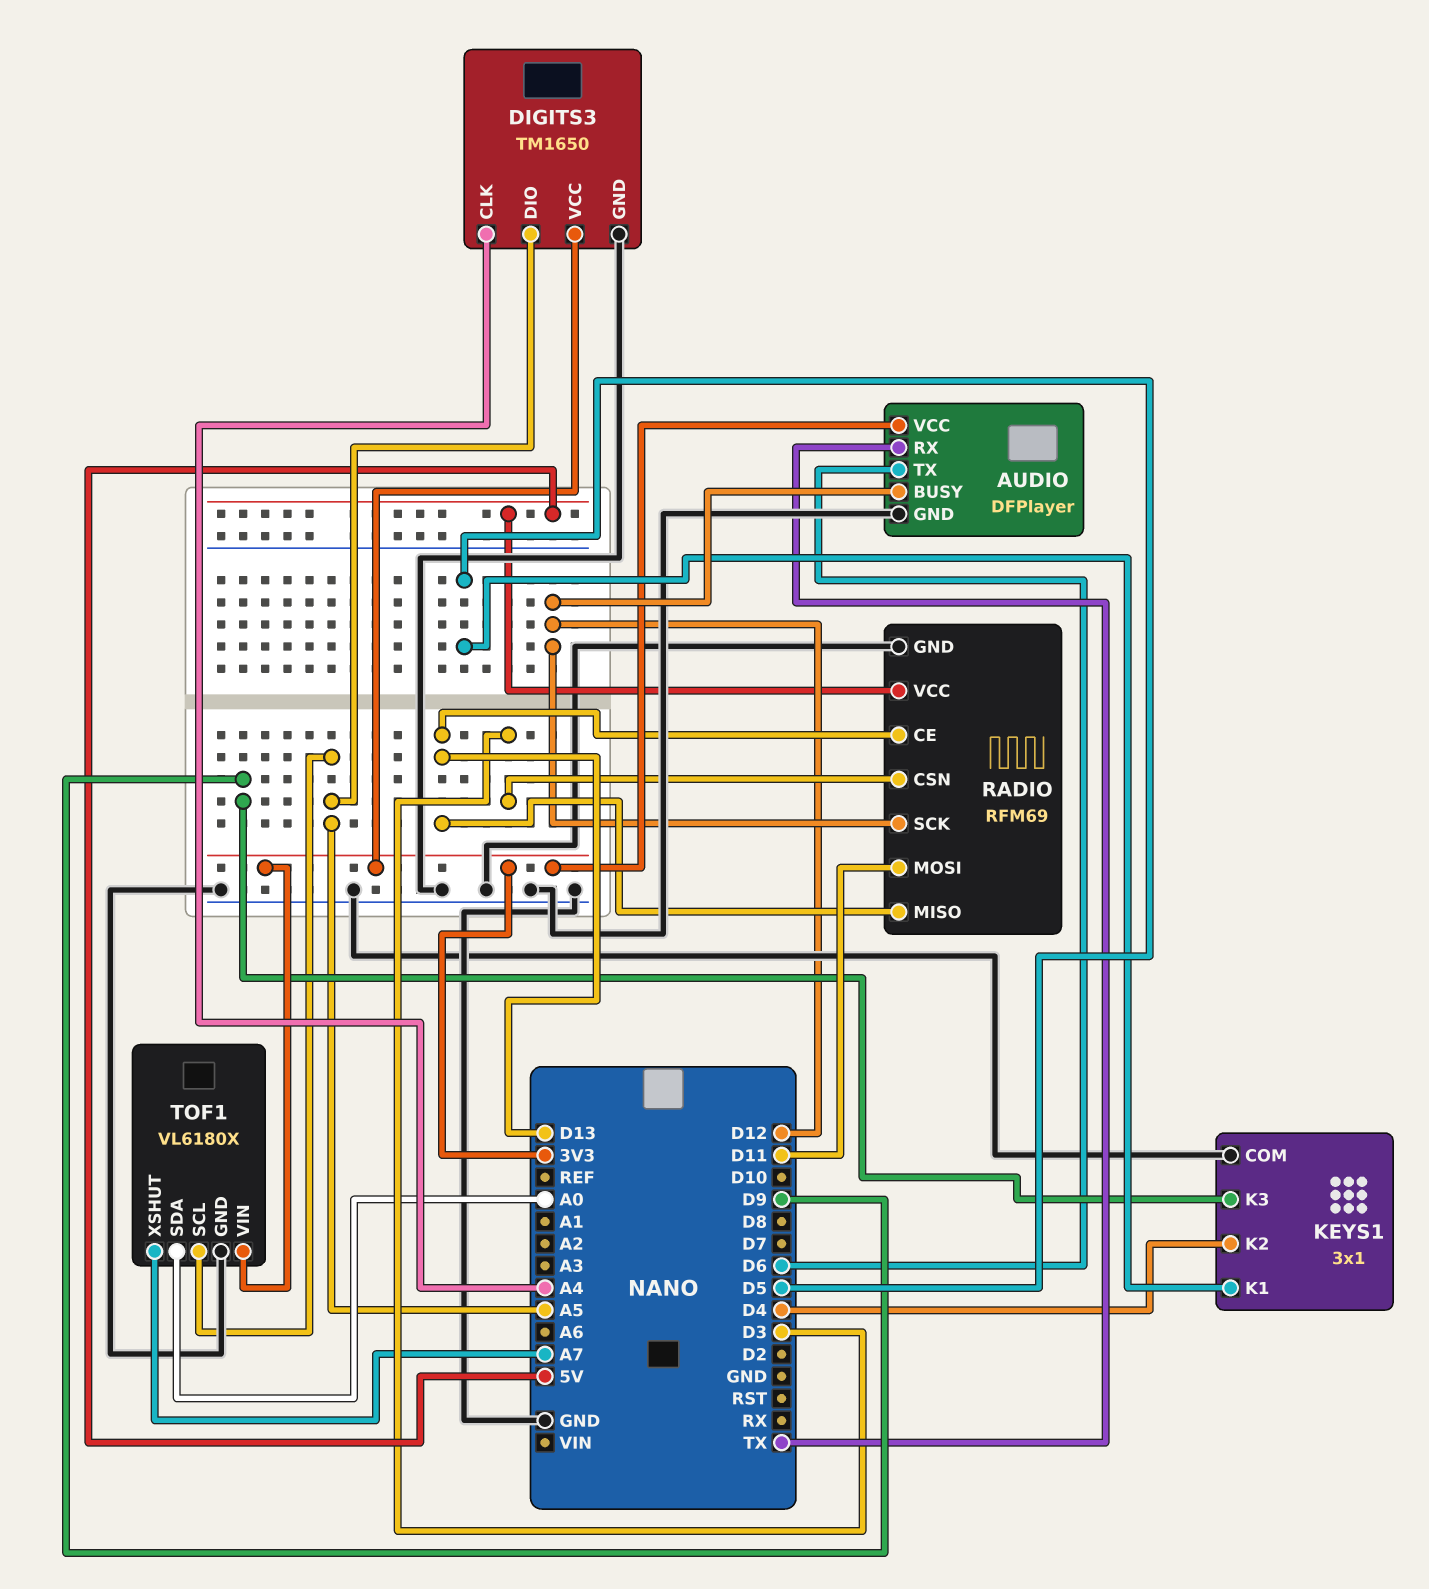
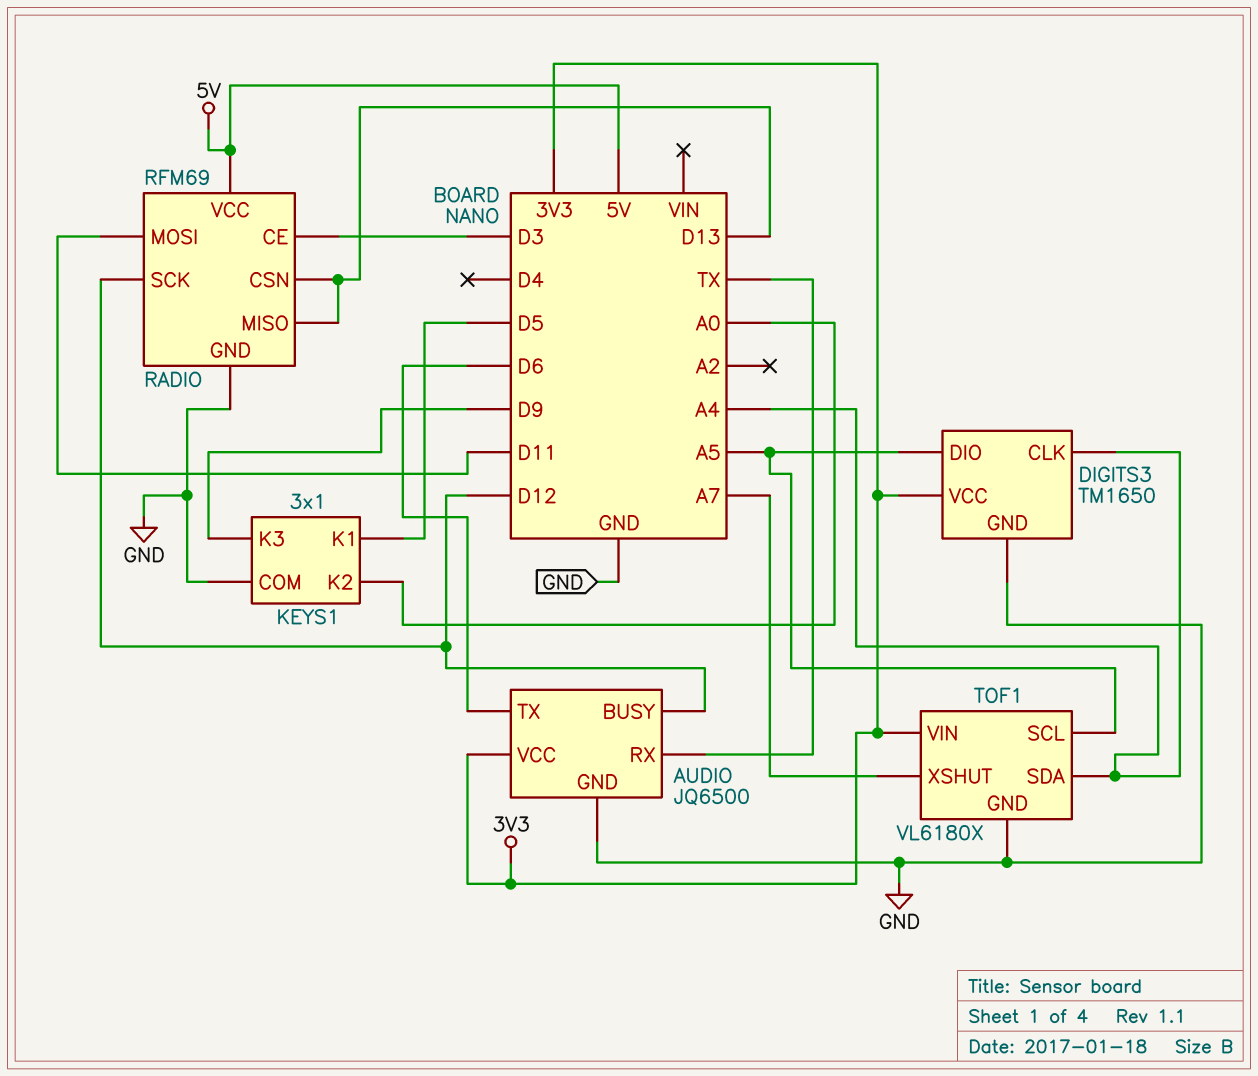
AUDIO: DFPlayer -> JQ6500
KEYS1 pin K2: D4 -> A0
RADIO pin CE: D13 -> D3
RADIO pin CSN: D3 -> D13
TOF1 pin SDA: A0 -> A4

